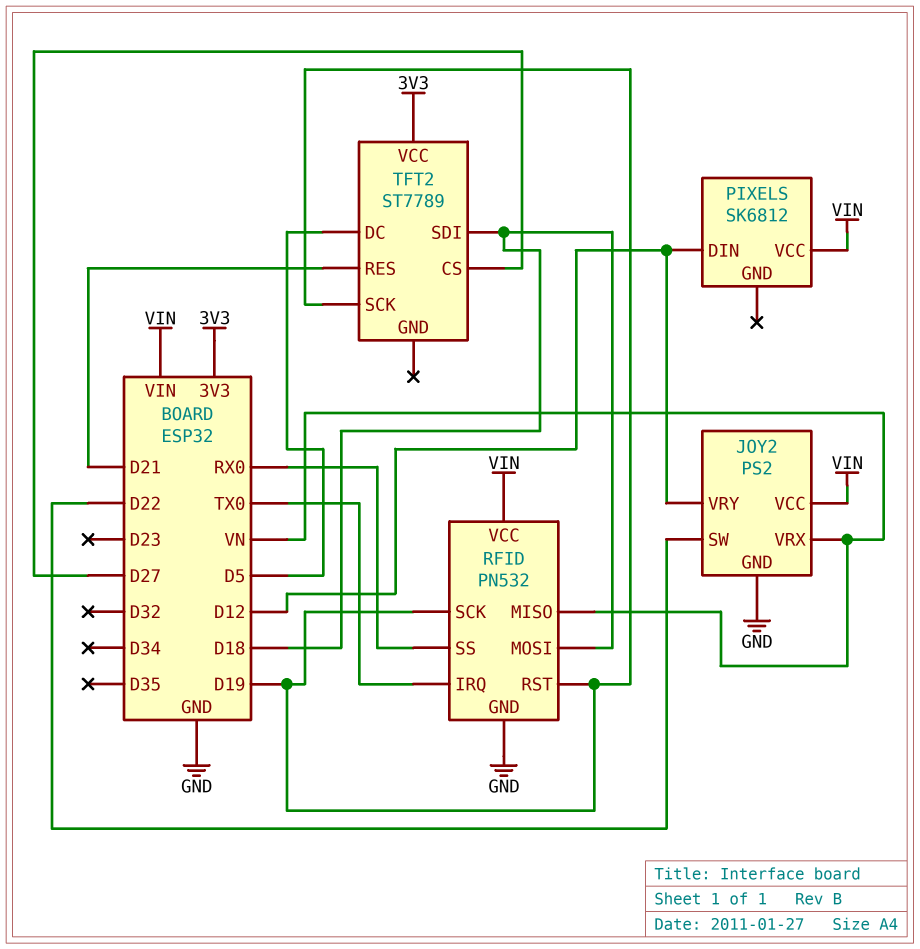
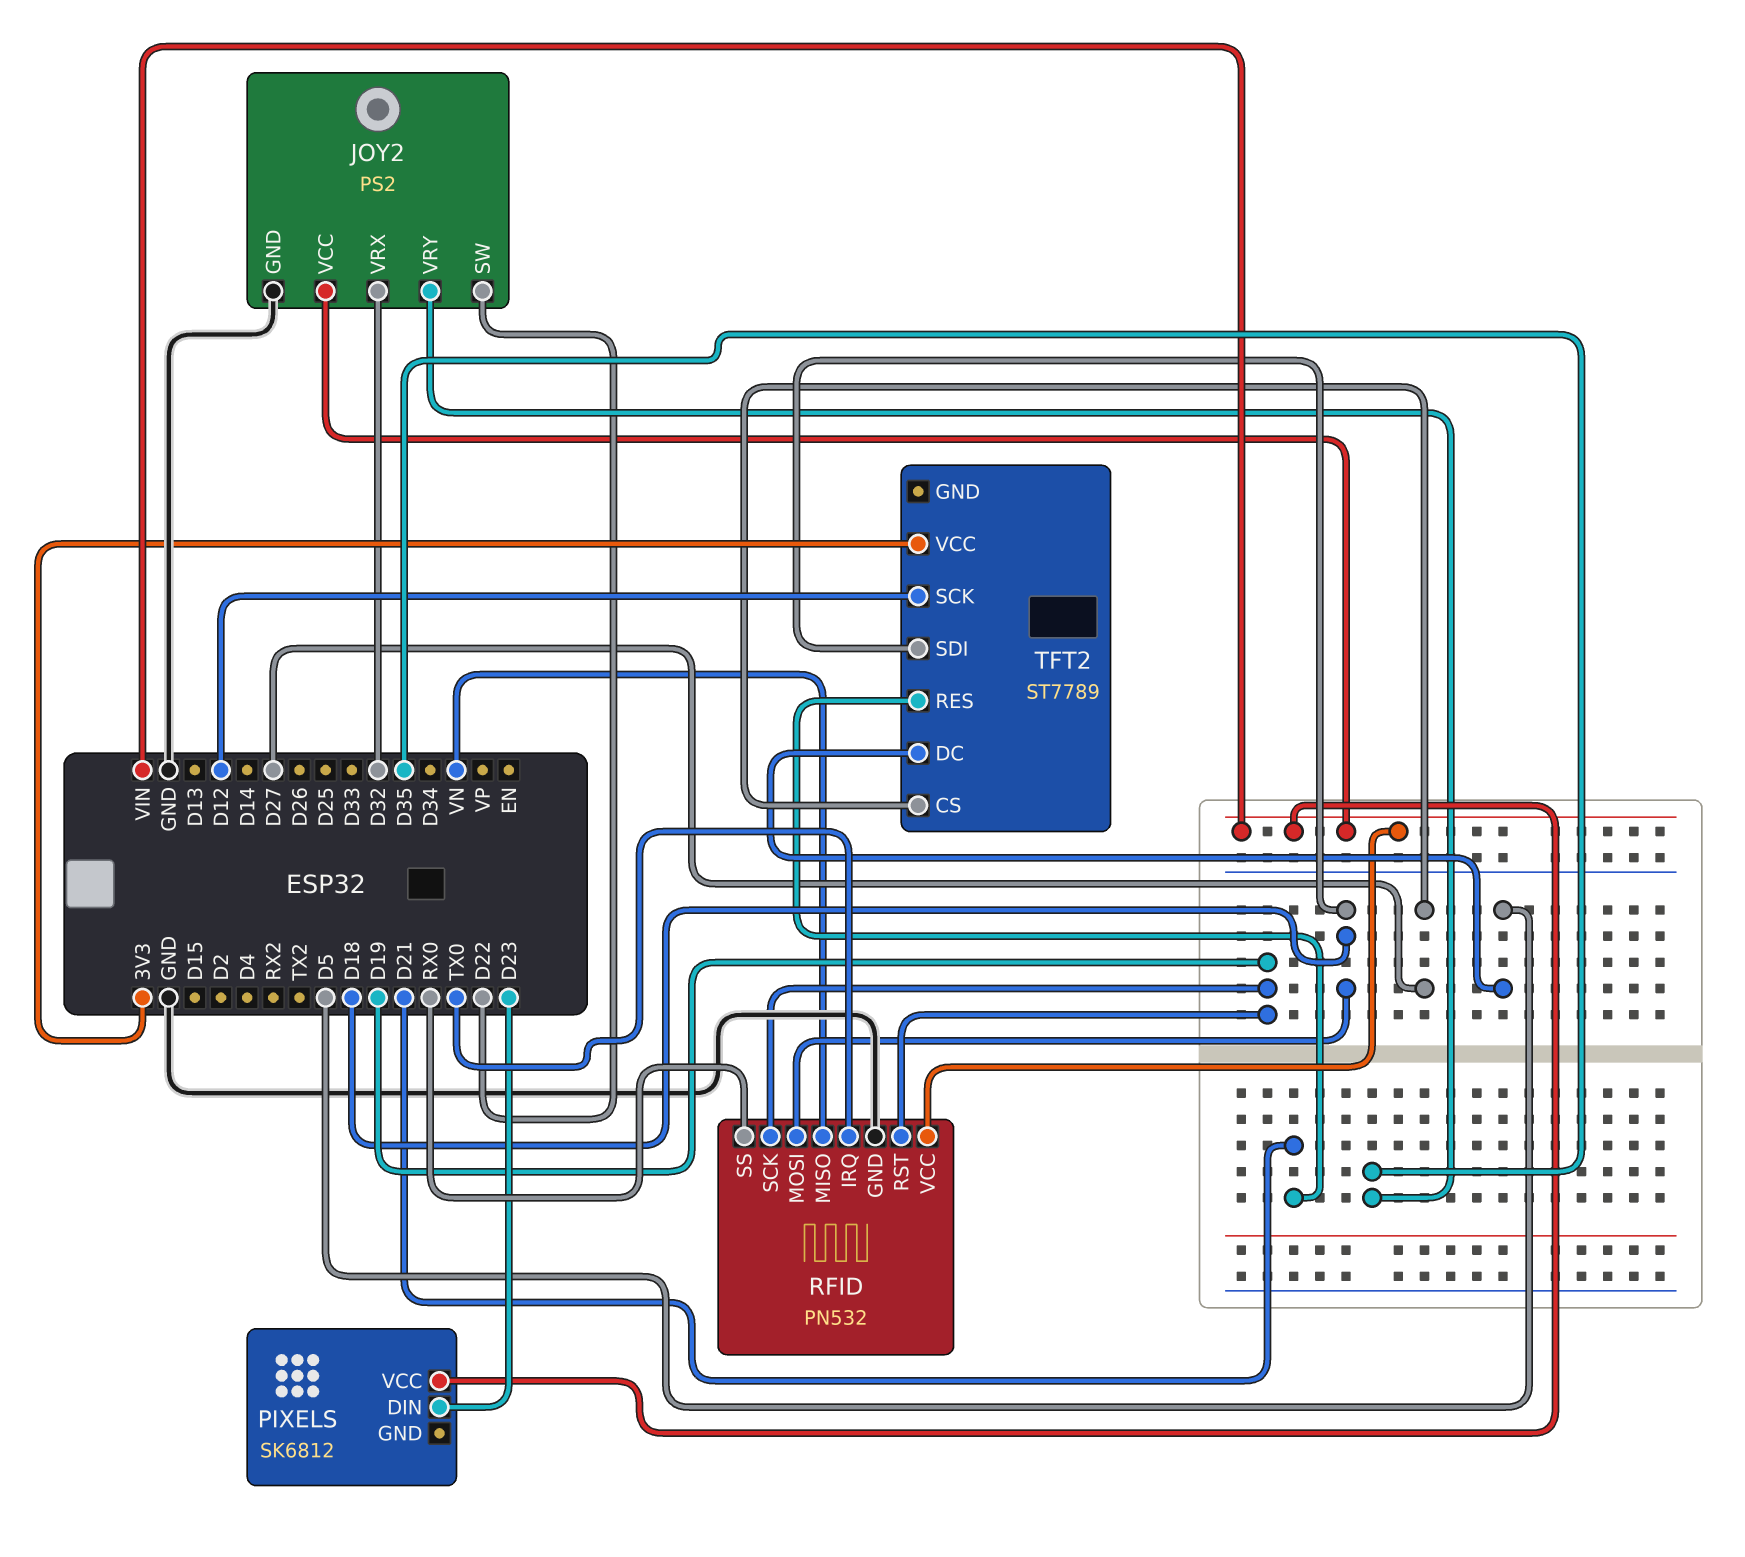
JOY2 pin VRX: VN -> D32
JOY2 pin VRY: D12 -> D35
PIXELS pin DIN: D12 -> D23
TFT2 pin SCK: D19 -> D12

